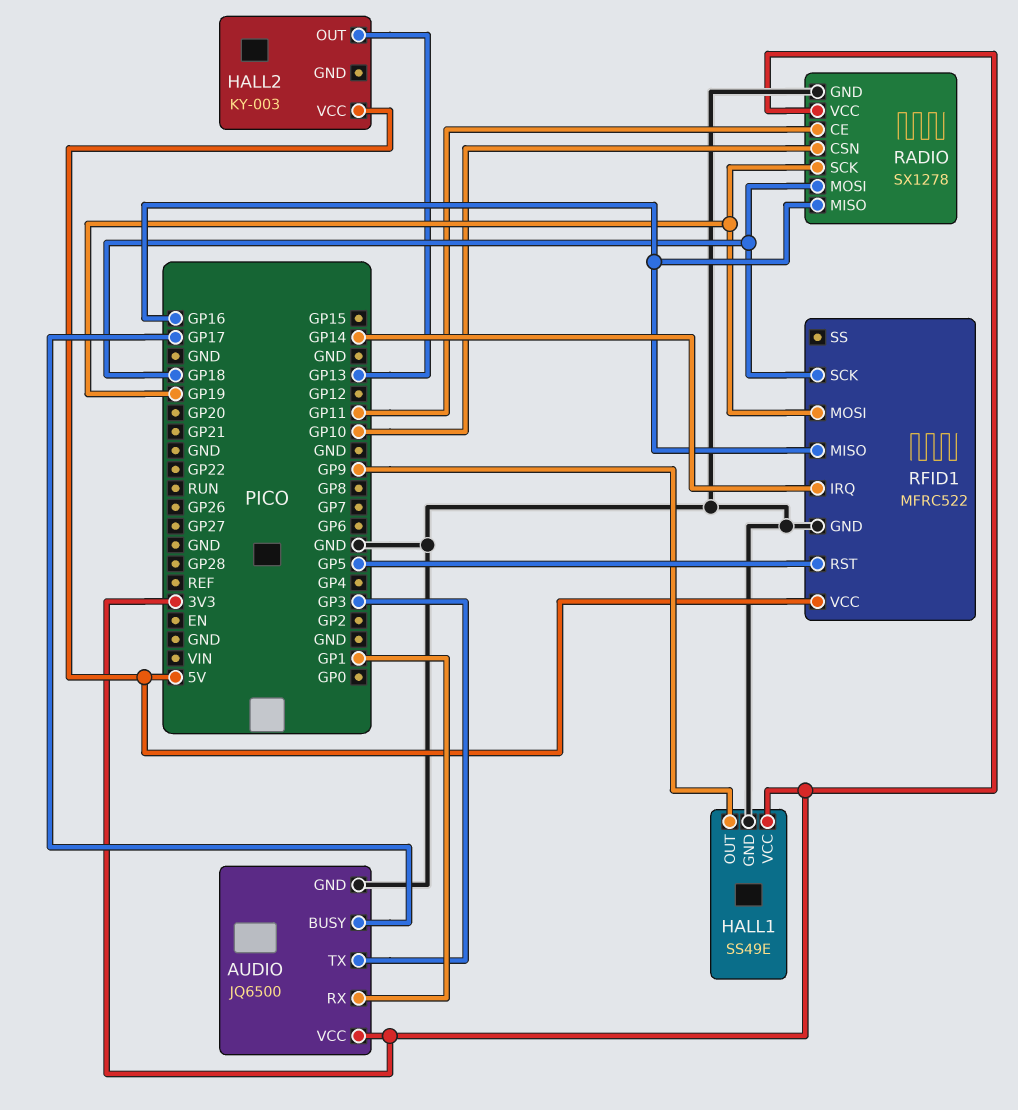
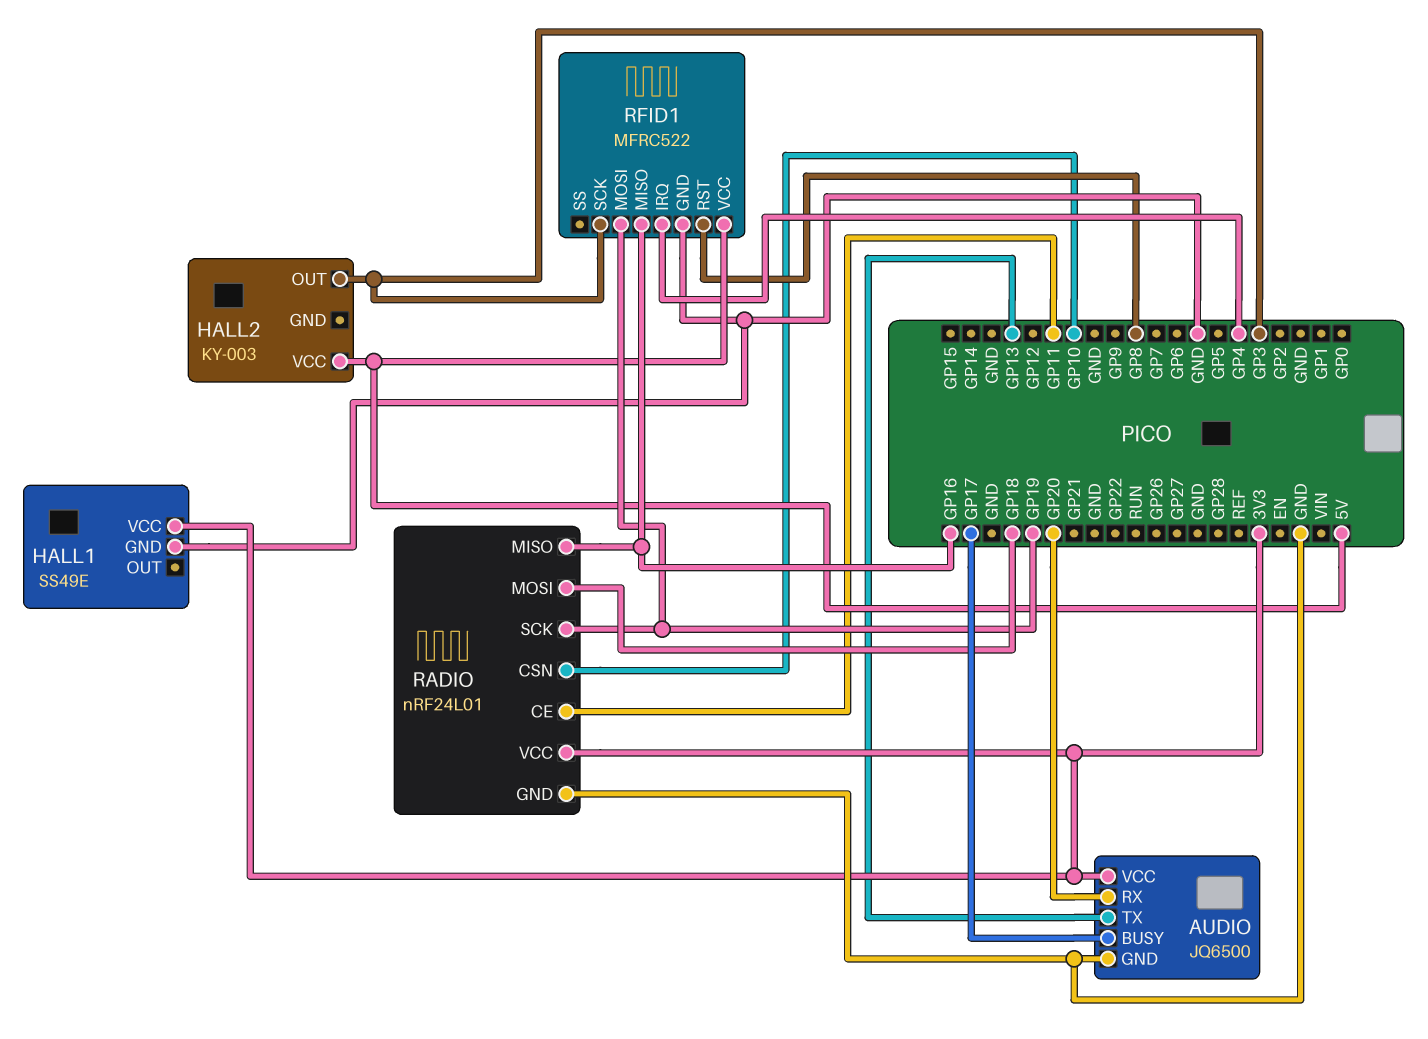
AUDIO pin RX: GP1 -> GP20
AUDIO pin TX: GP3 -> GP13
HALL1 pin OUT: GP9 -> none
HALL2 pin OUT: GP13 -> GP3
RADIO: SX1278 -> nRF24L01
RFID1 pin IRQ: GP14 -> GP4
RFID1 pin RST: GP5 -> GP8
RFID1 pin SCK: GP18 -> GP3

